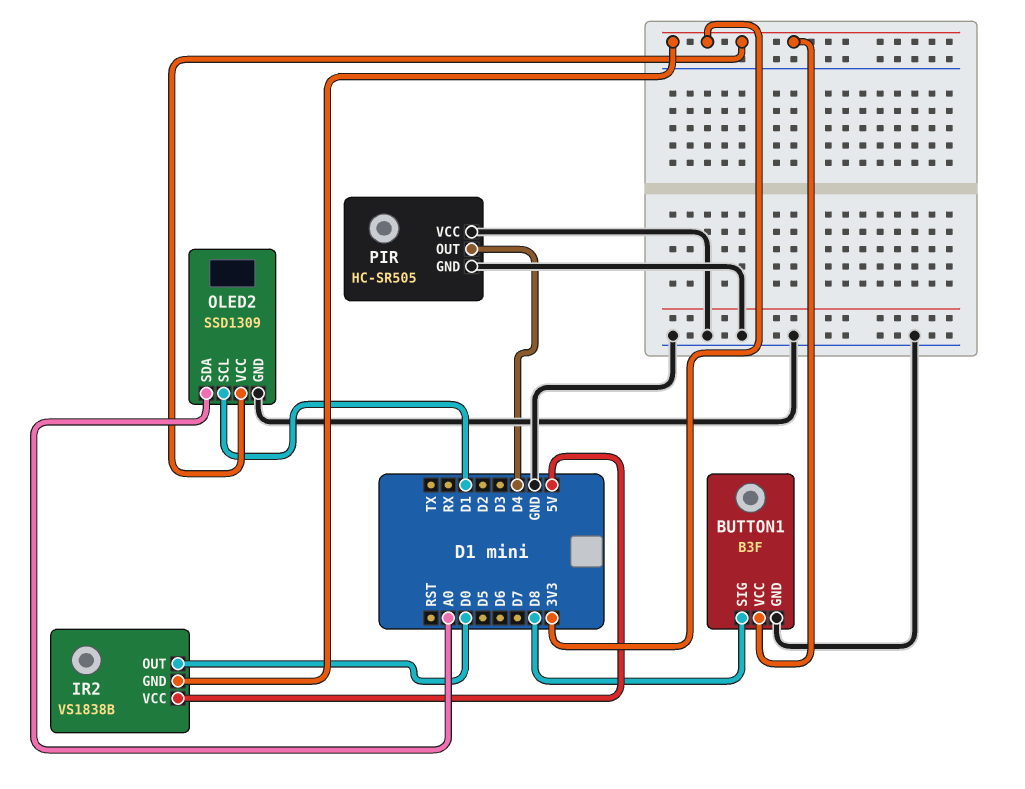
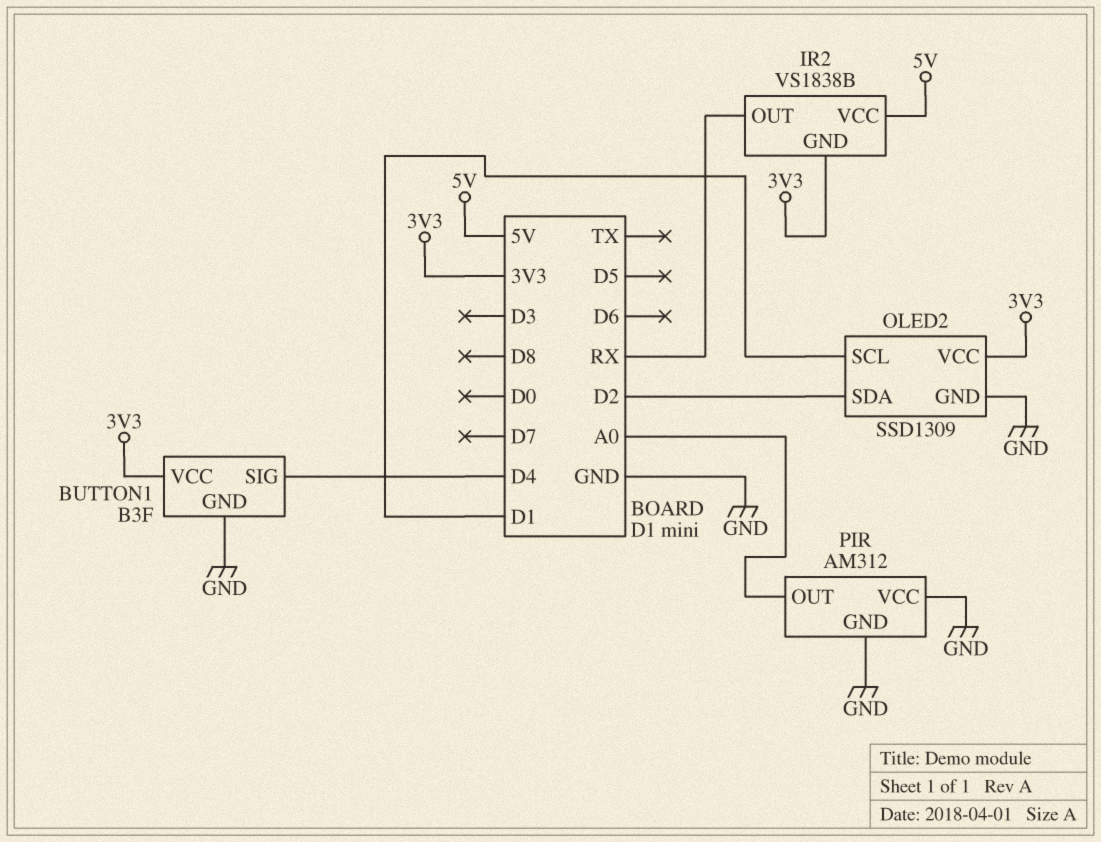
BUTTON1 pin SIG: D8 -> D4
IR2 pin OUT: D0 -> RX
OLED2 pin SDA: A0 -> D2
PIR: HC-SR505 -> AM312
PIR pin OUT: D4 -> A0

